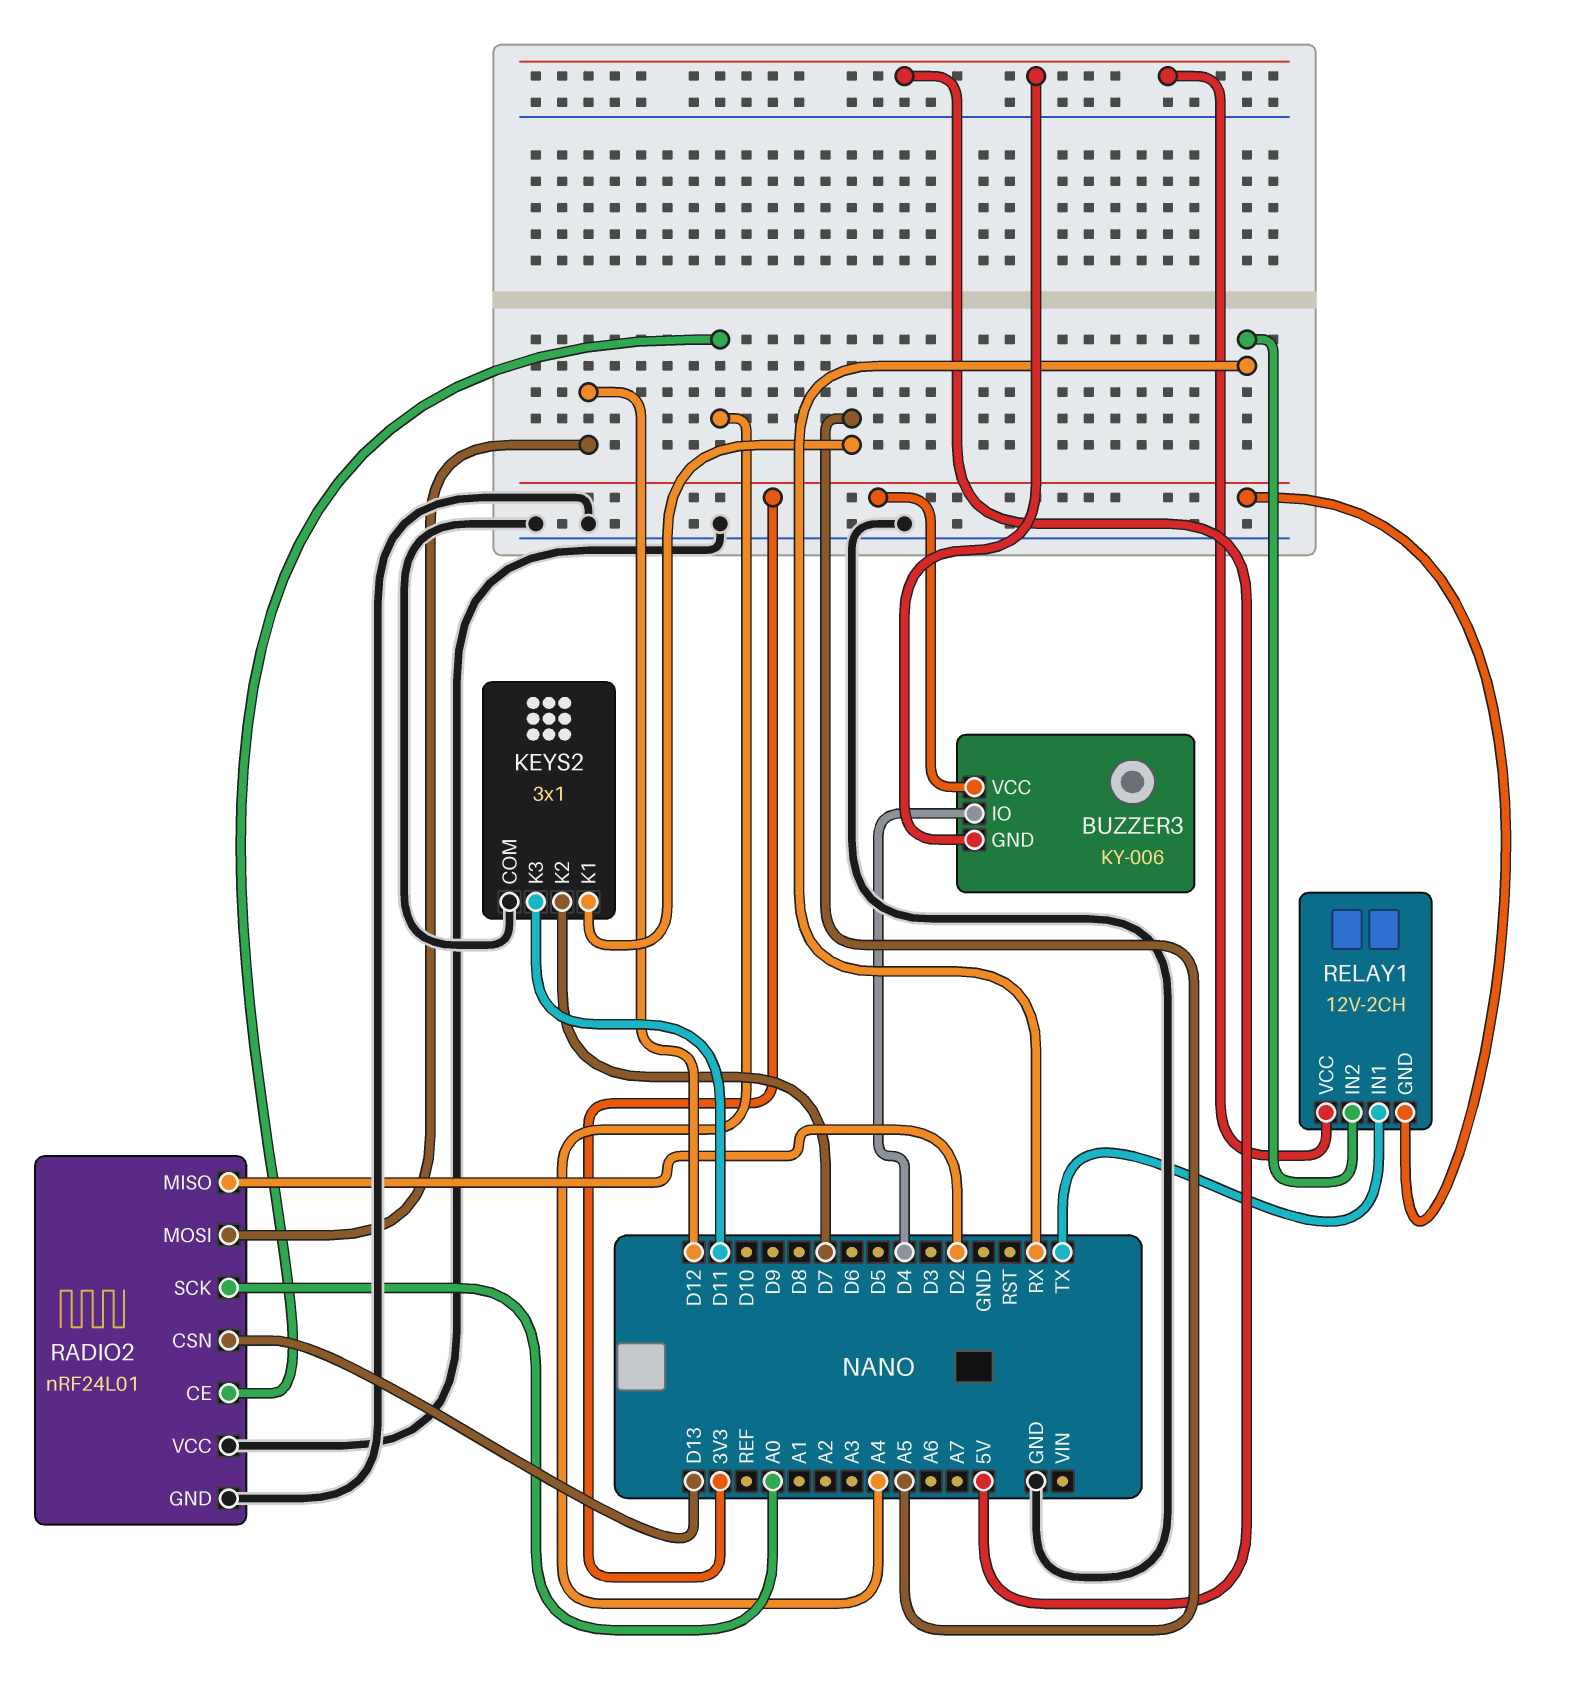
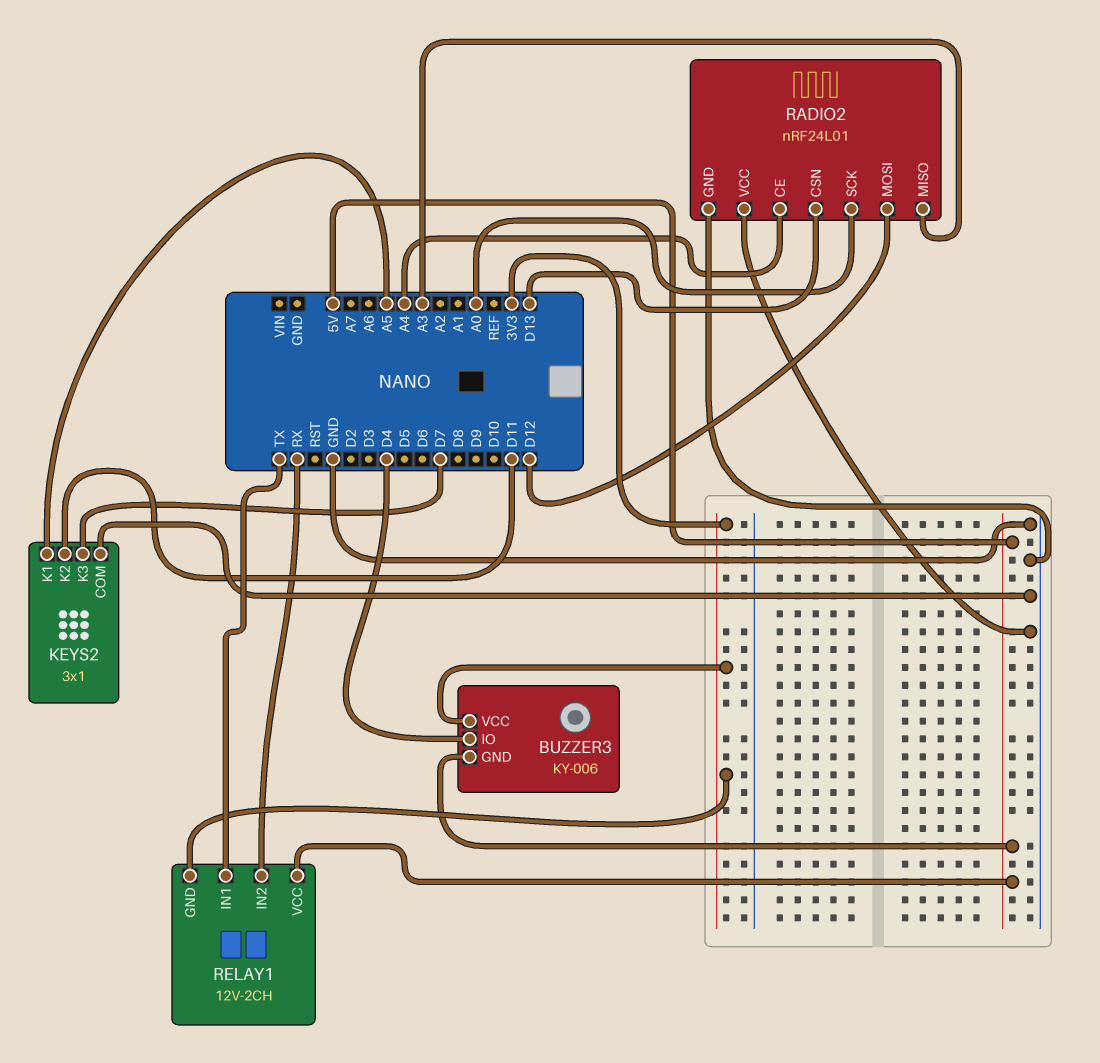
KEYS2 pin K2: D7 -> D11
KEYS2 pin K3: D11 -> D7
RADIO2 pin MISO: D2 -> A3

